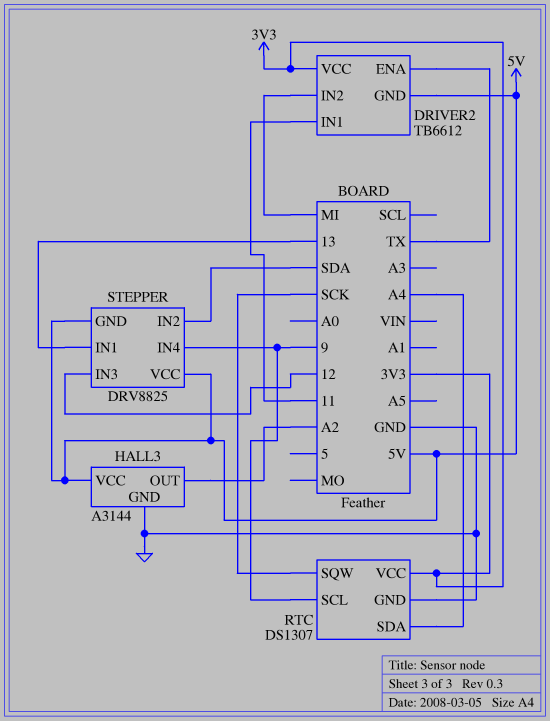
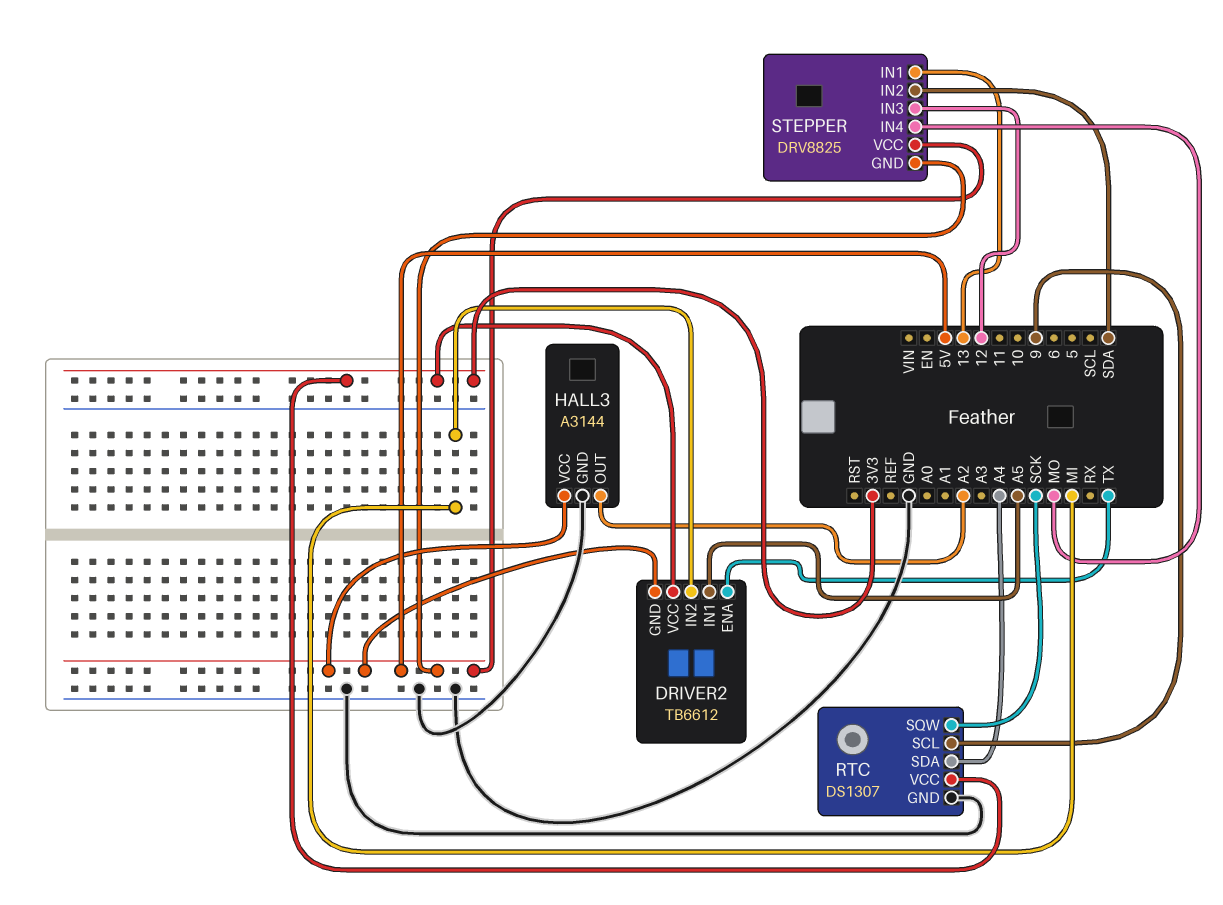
DRIVER2 pin IN1: 11 -> A5
STEPPER pin IN4: 9 -> MO

